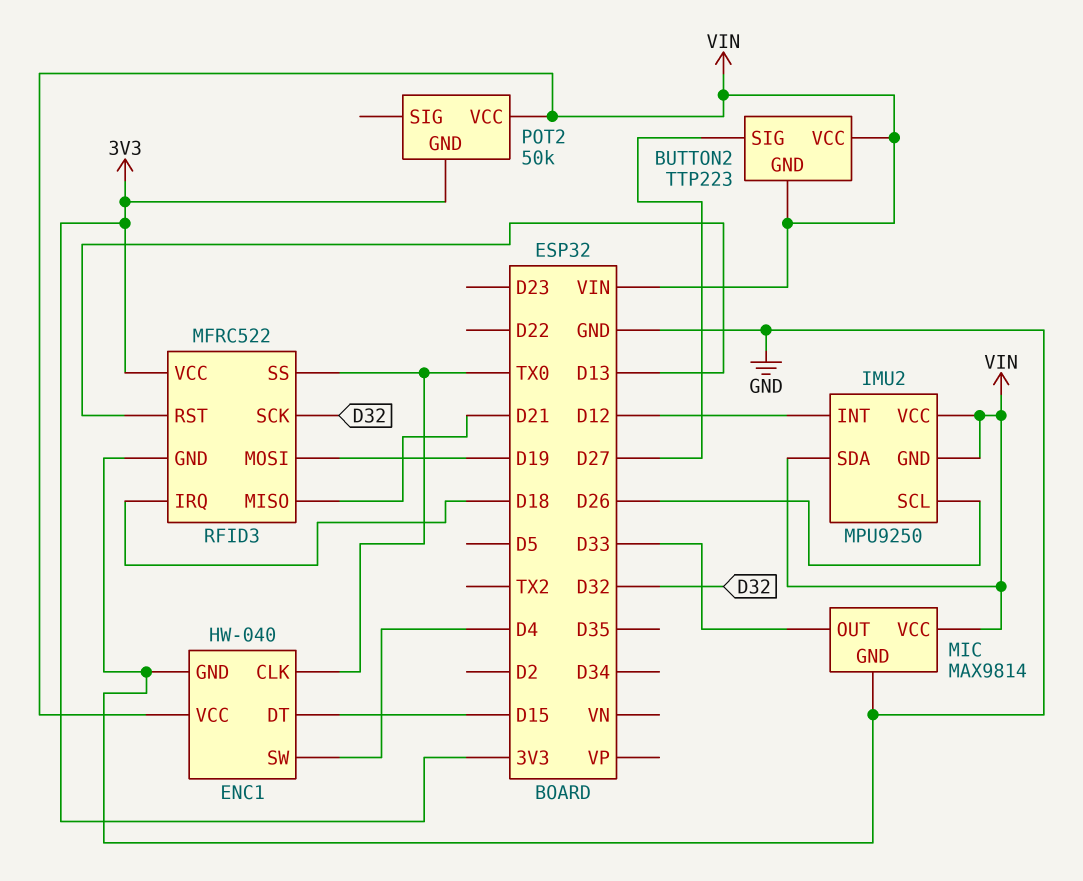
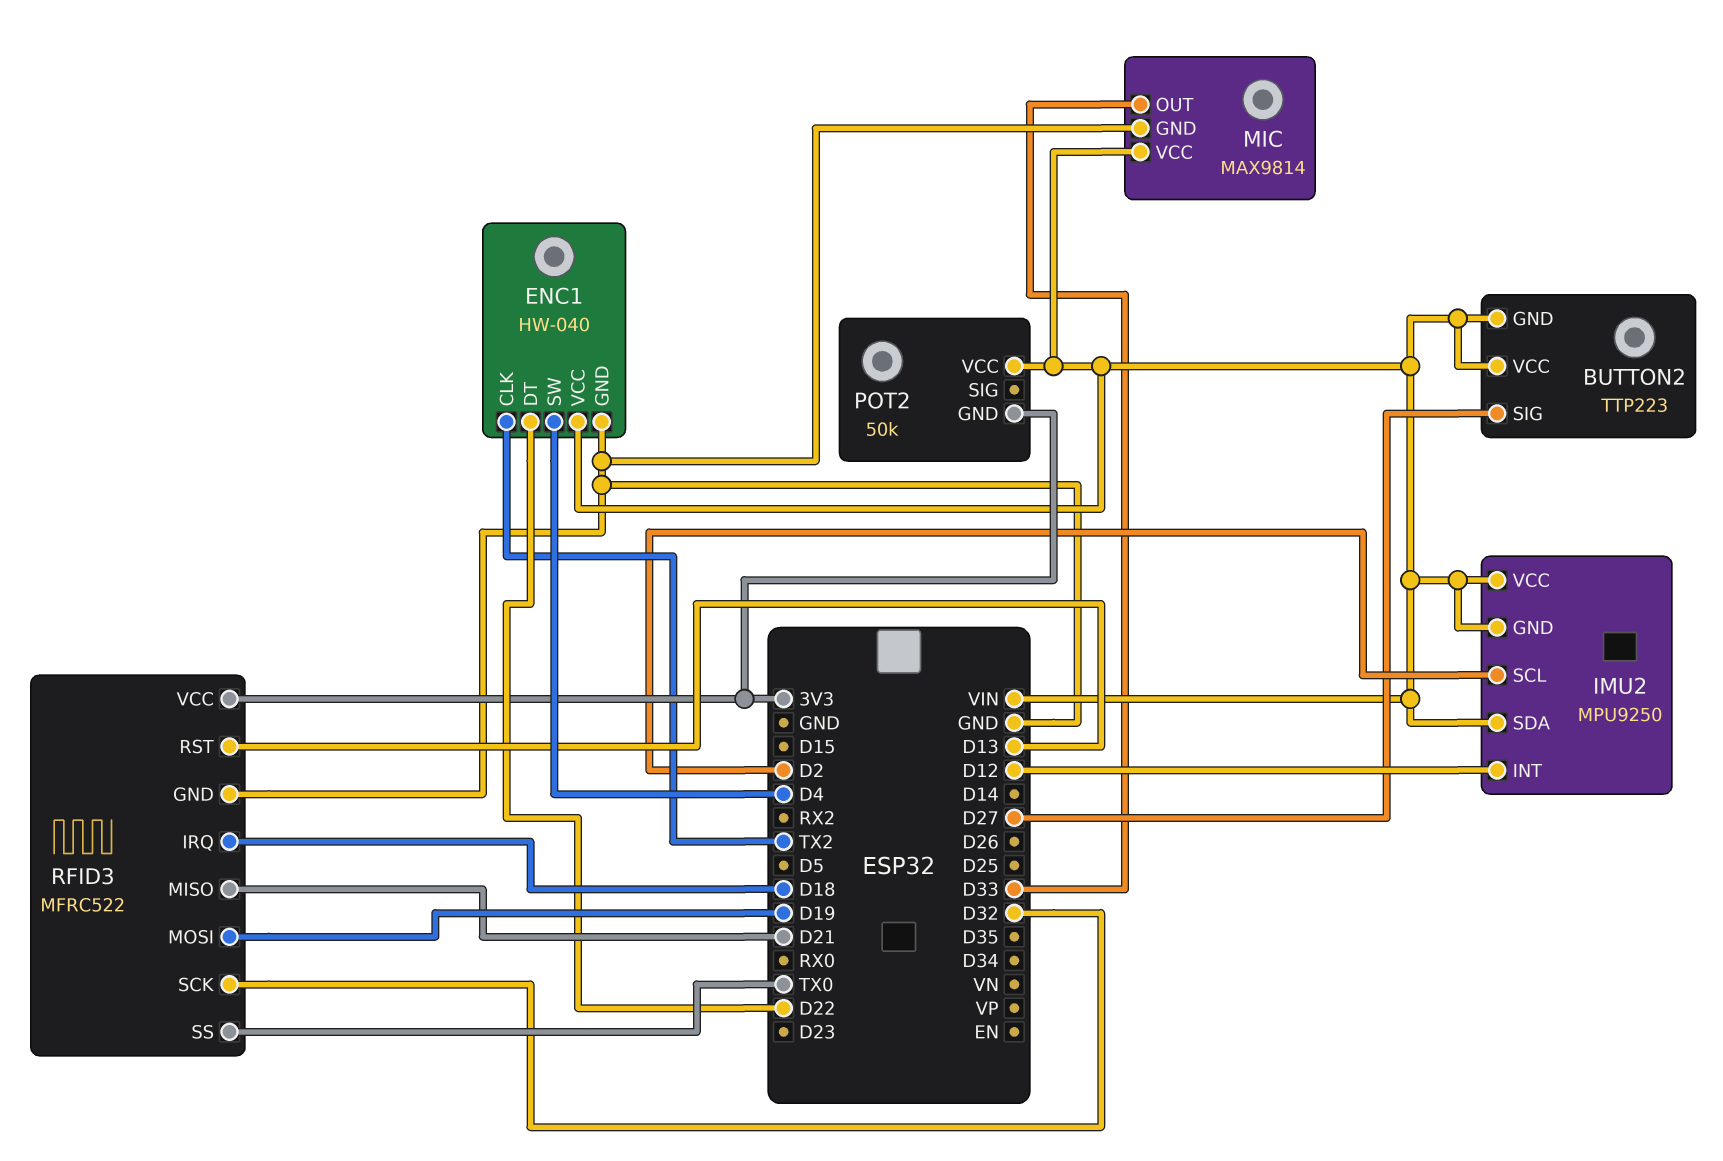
ENC1 pin CLK: TX0 -> TX2
ENC1 pin DT: D15 -> D22
IMU2 pin SCL: D26 -> D2

